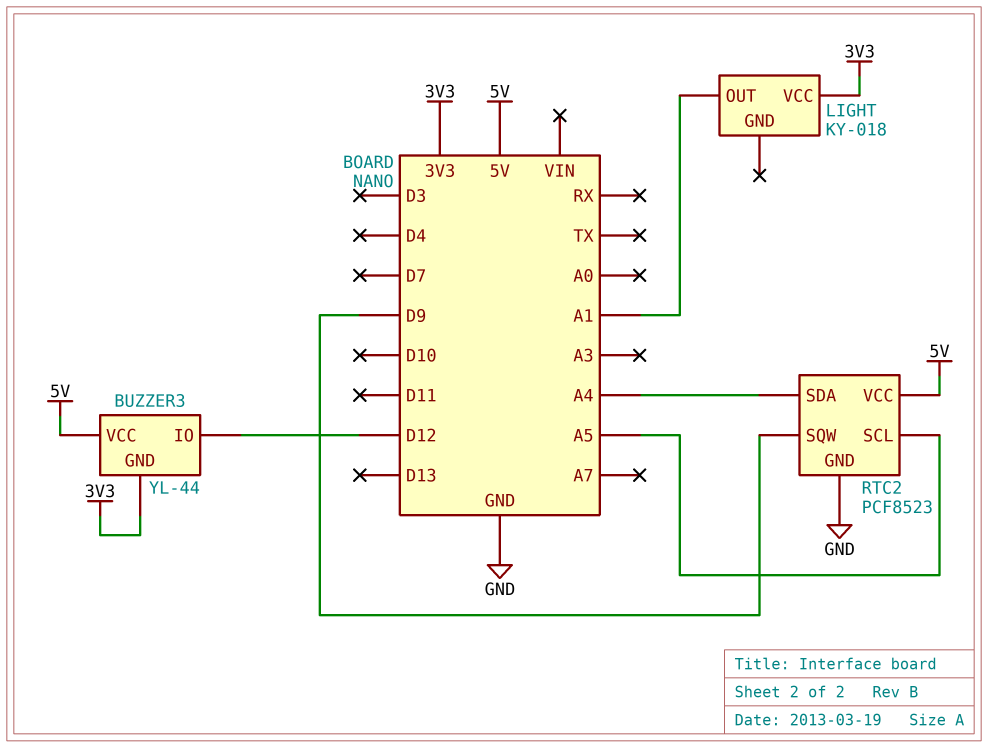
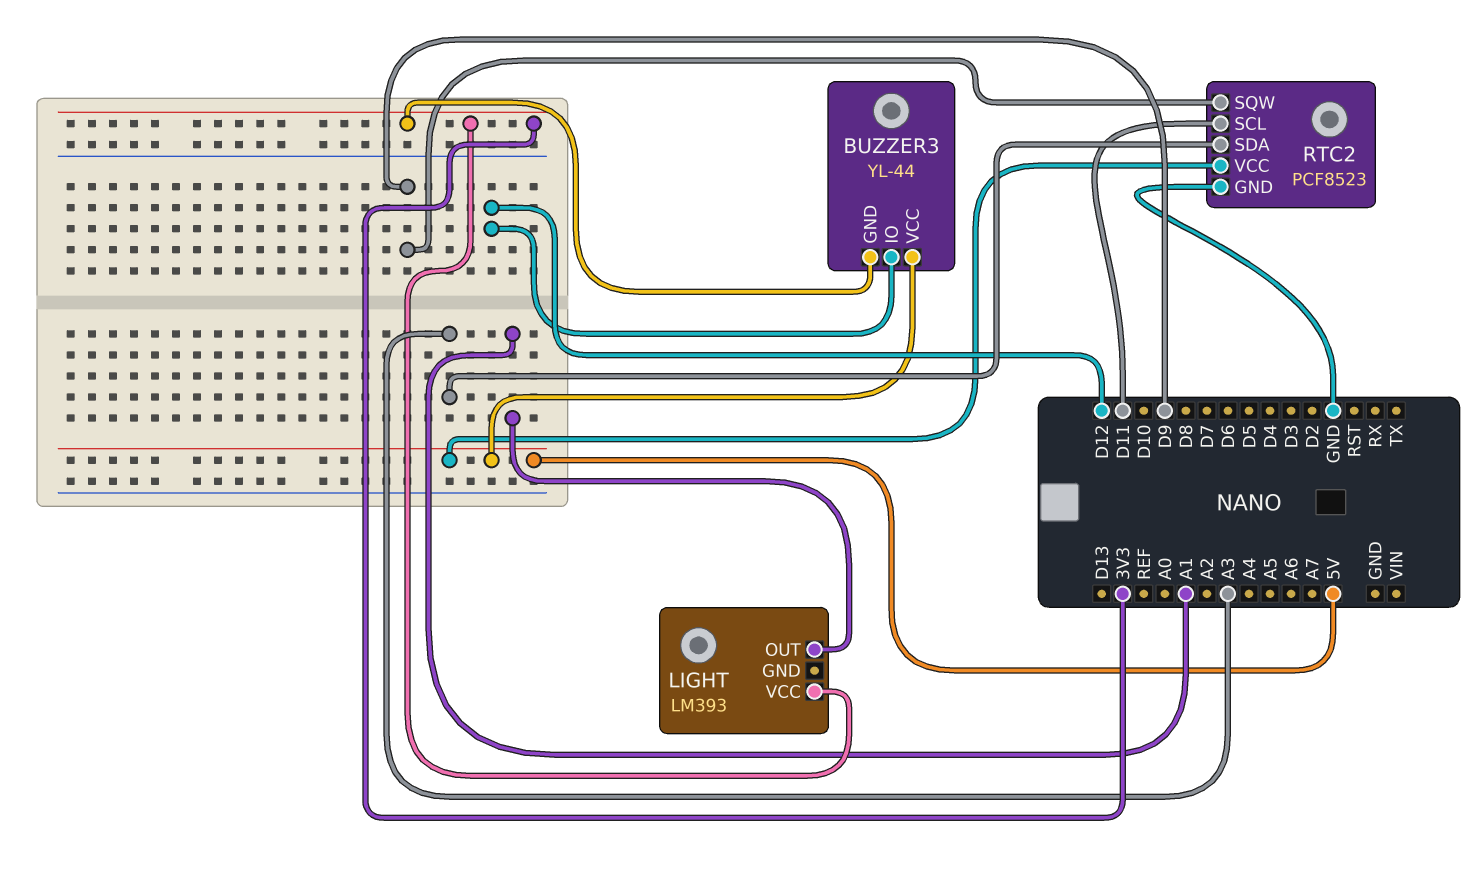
LIGHT: KY-018 -> LM393
RTC2 pin SCL: A5 -> D11
RTC2 pin SDA: A4 -> A3

